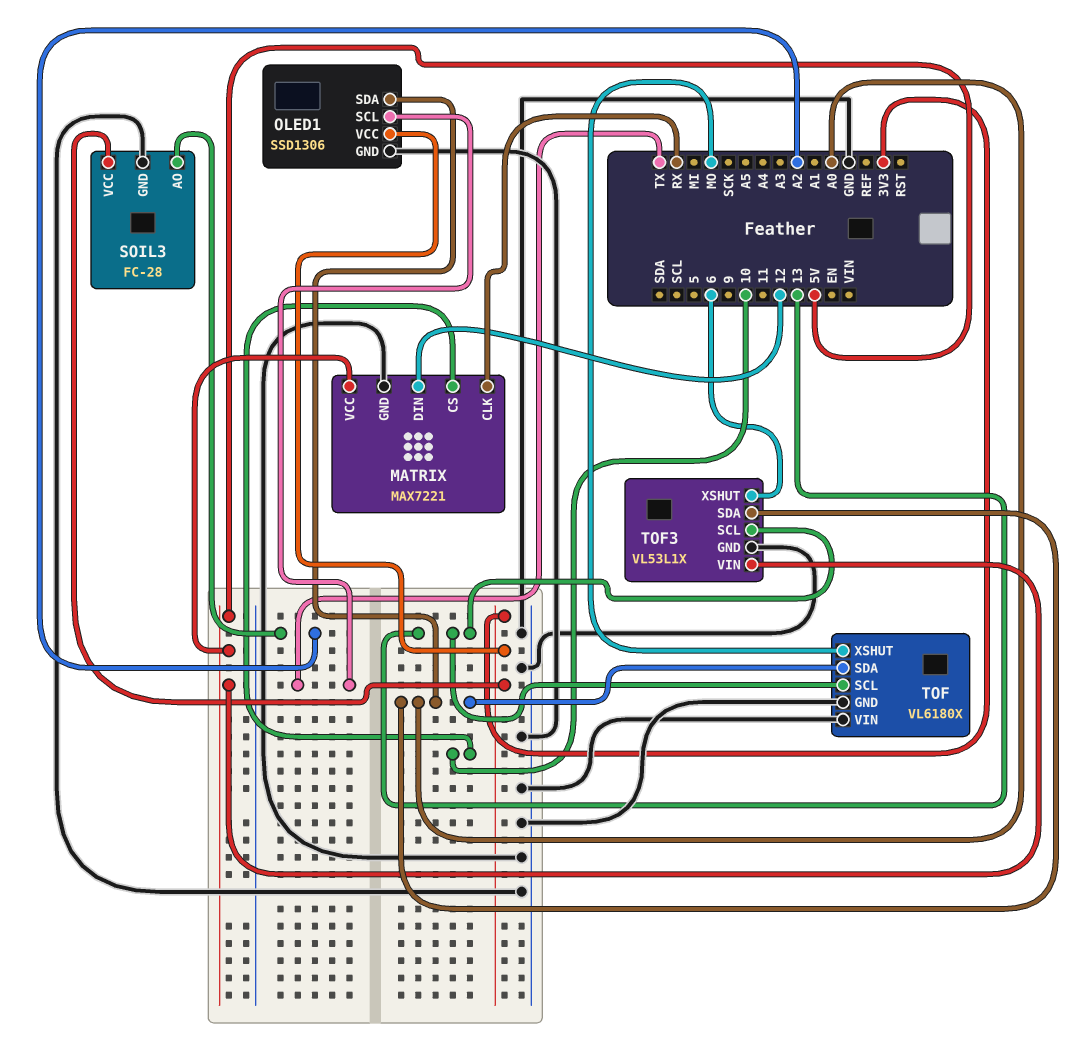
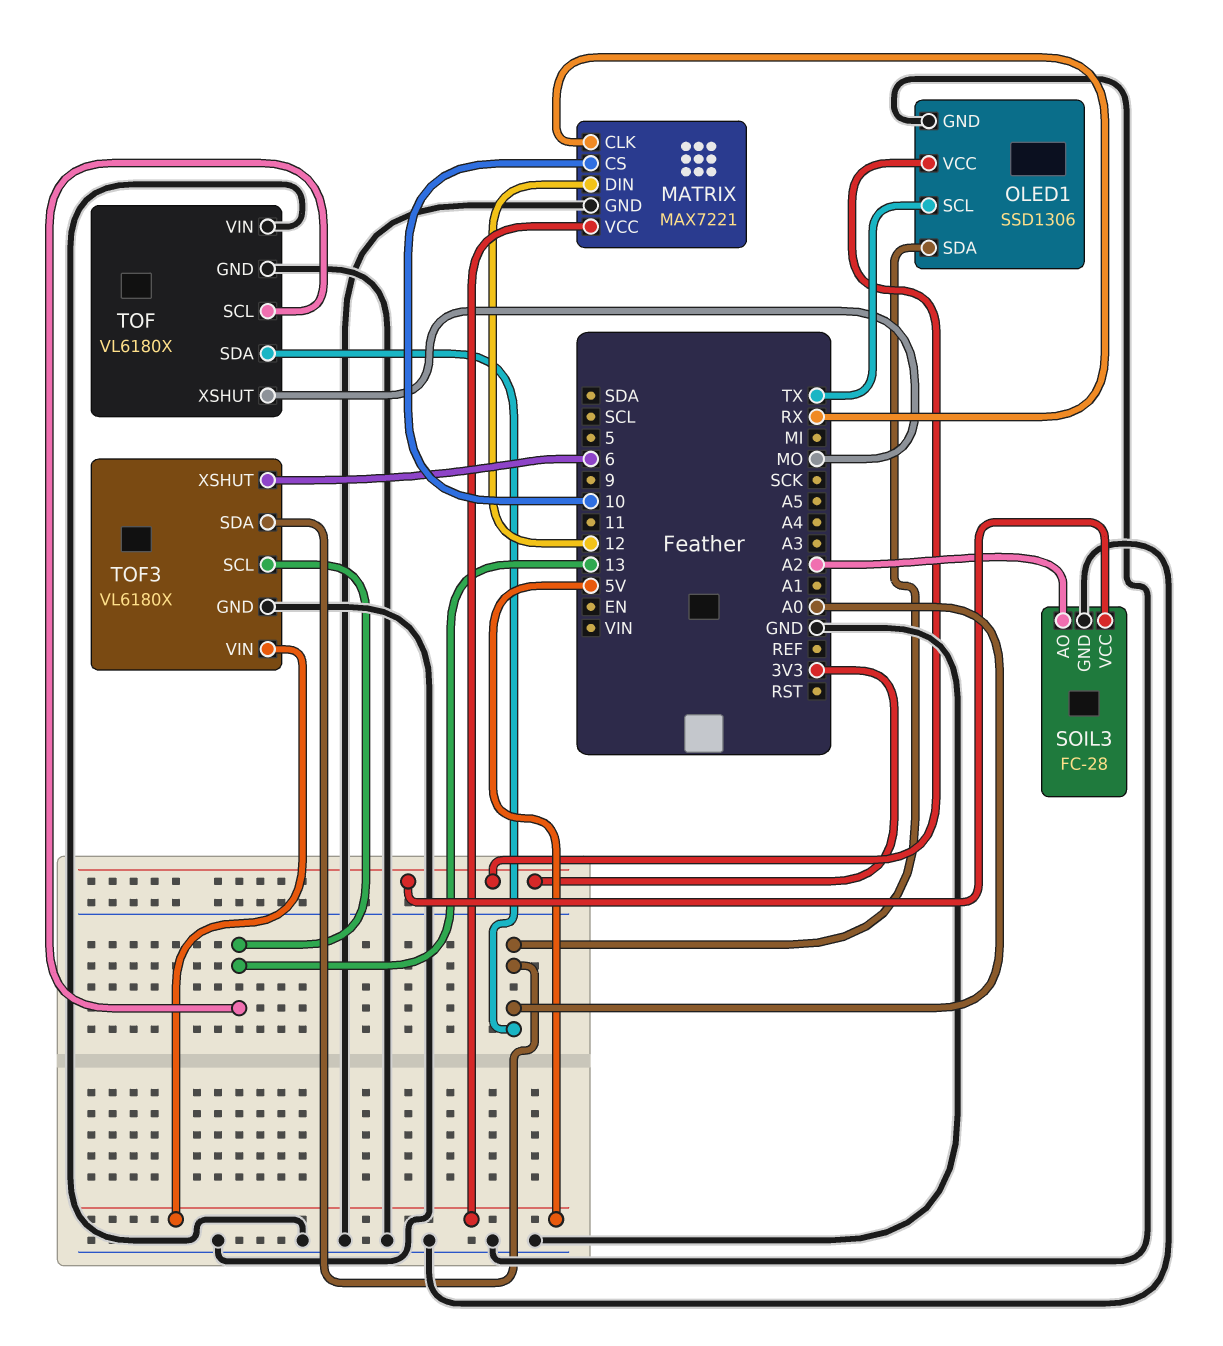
TOF3: VL53L1X -> VL6180X

